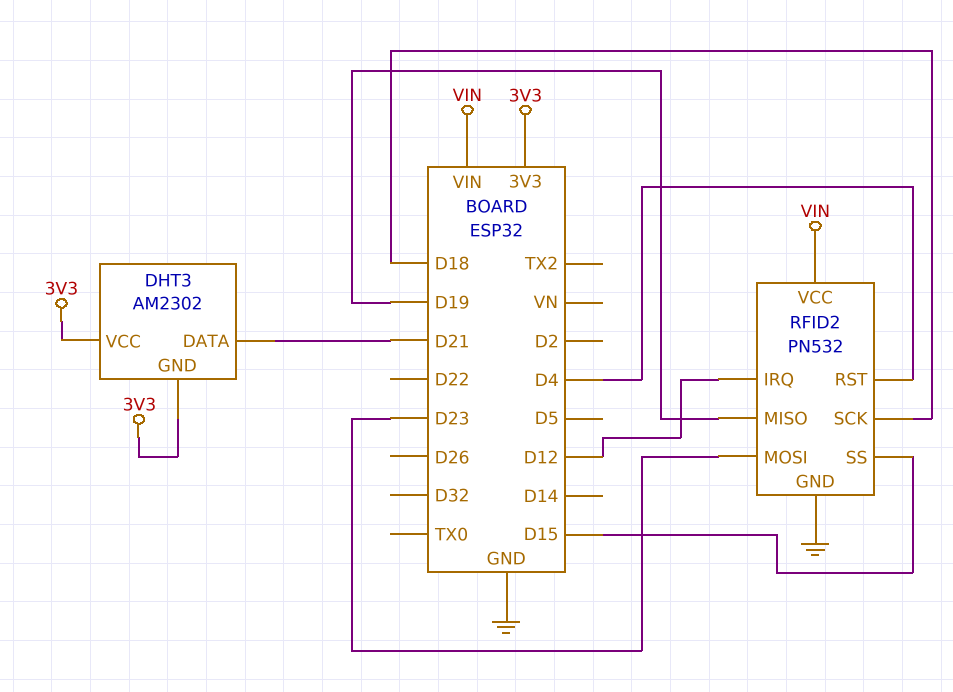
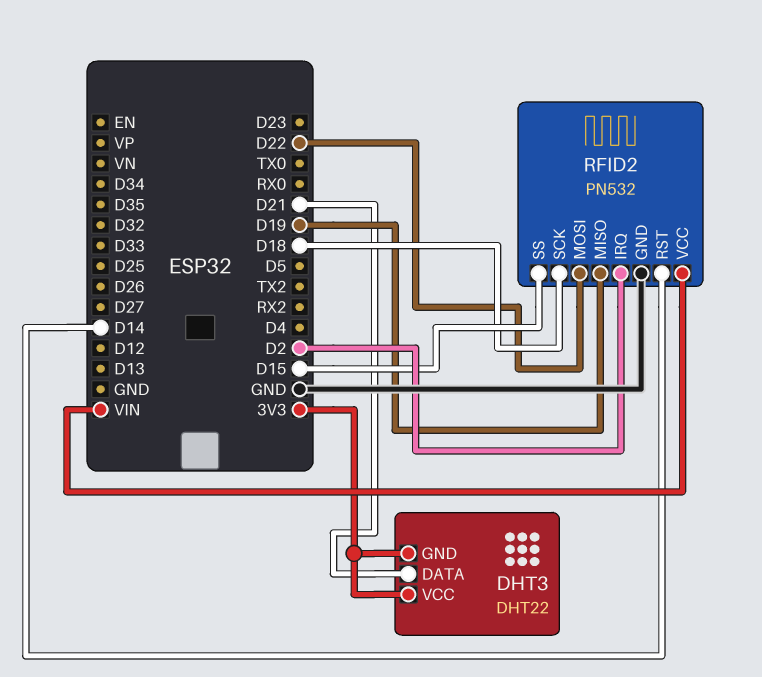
DHT3: AM2302 -> DHT22
RFID2 pin IRQ: D12 -> D2
RFID2 pin MOSI: D23 -> D22
RFID2 pin RST: D4 -> D14

